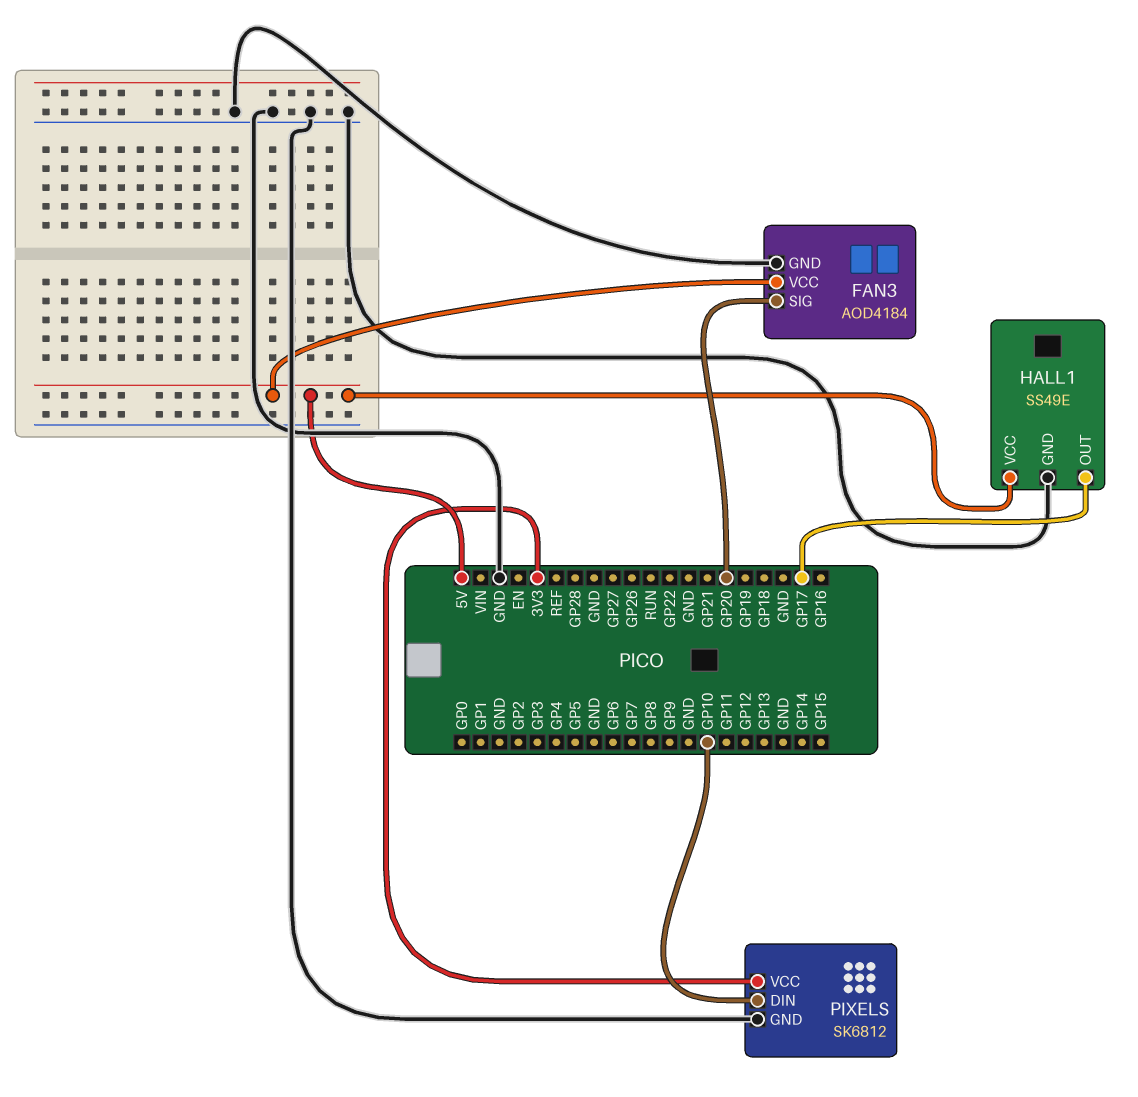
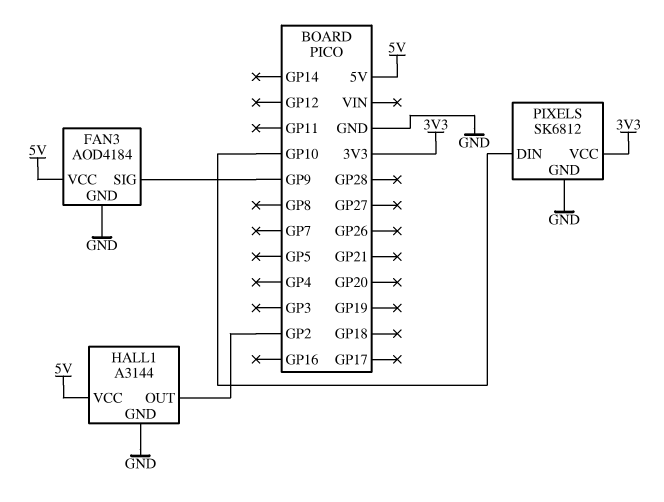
FAN3 pin SIG: GP20 -> GP9
HALL1: SS49E -> A3144
HALL1 pin OUT: GP17 -> GP2

